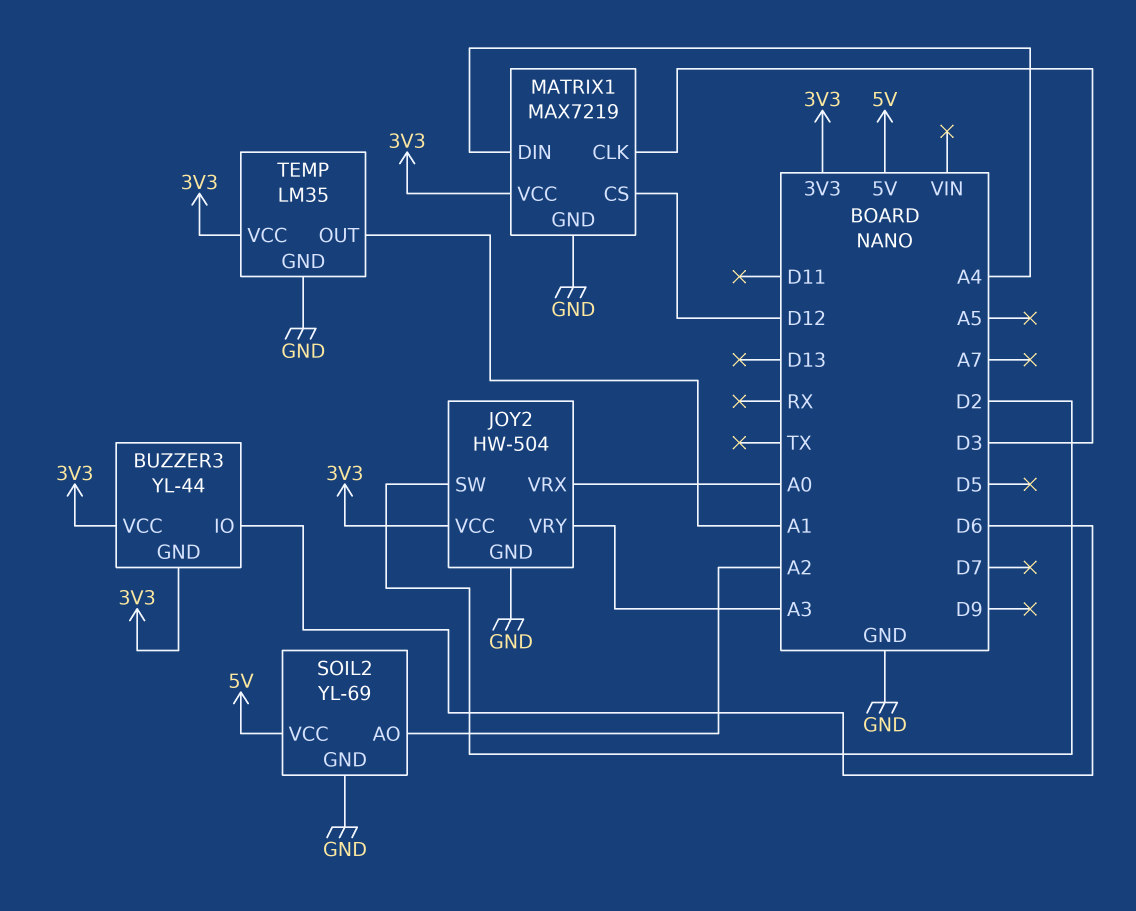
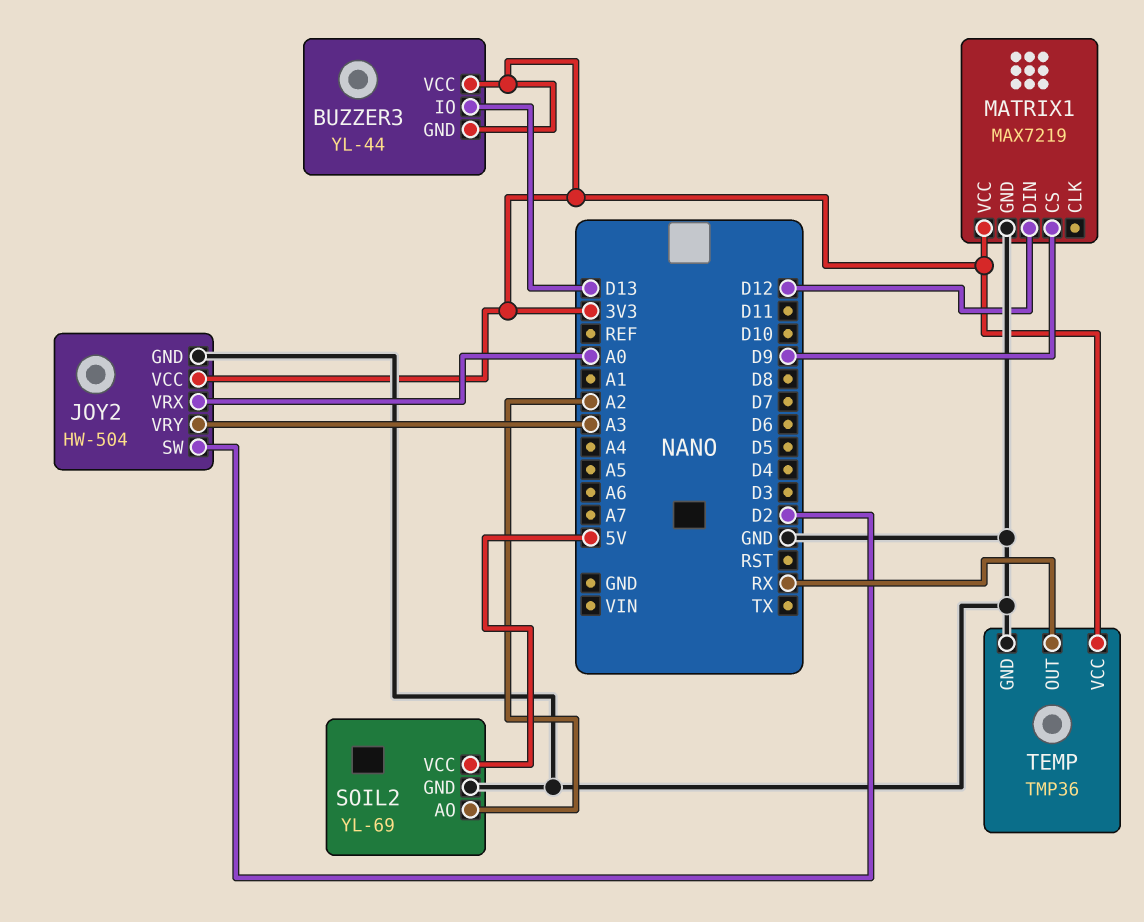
BUZZER3 pin IO: D6 -> D13
MATRIX1 pin CLK: D3 -> none
MATRIX1 pin CS: D12 -> D9
MATRIX1 pin DIN: A4 -> D12
TEMP: LM35 -> TMP36
TEMP pin OUT: A1 -> RX

